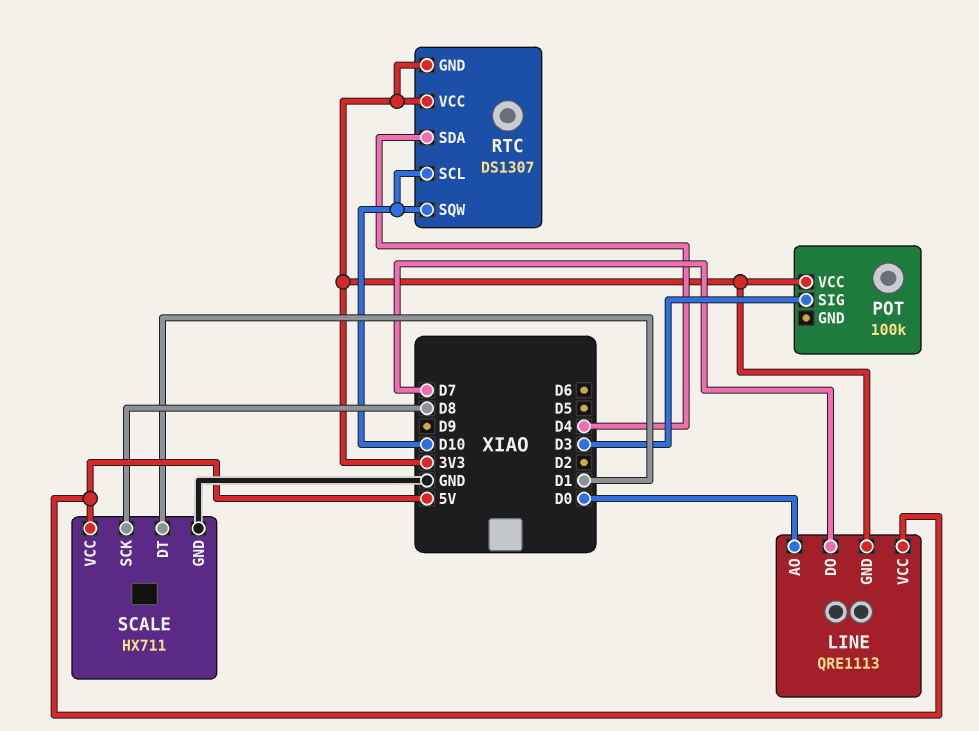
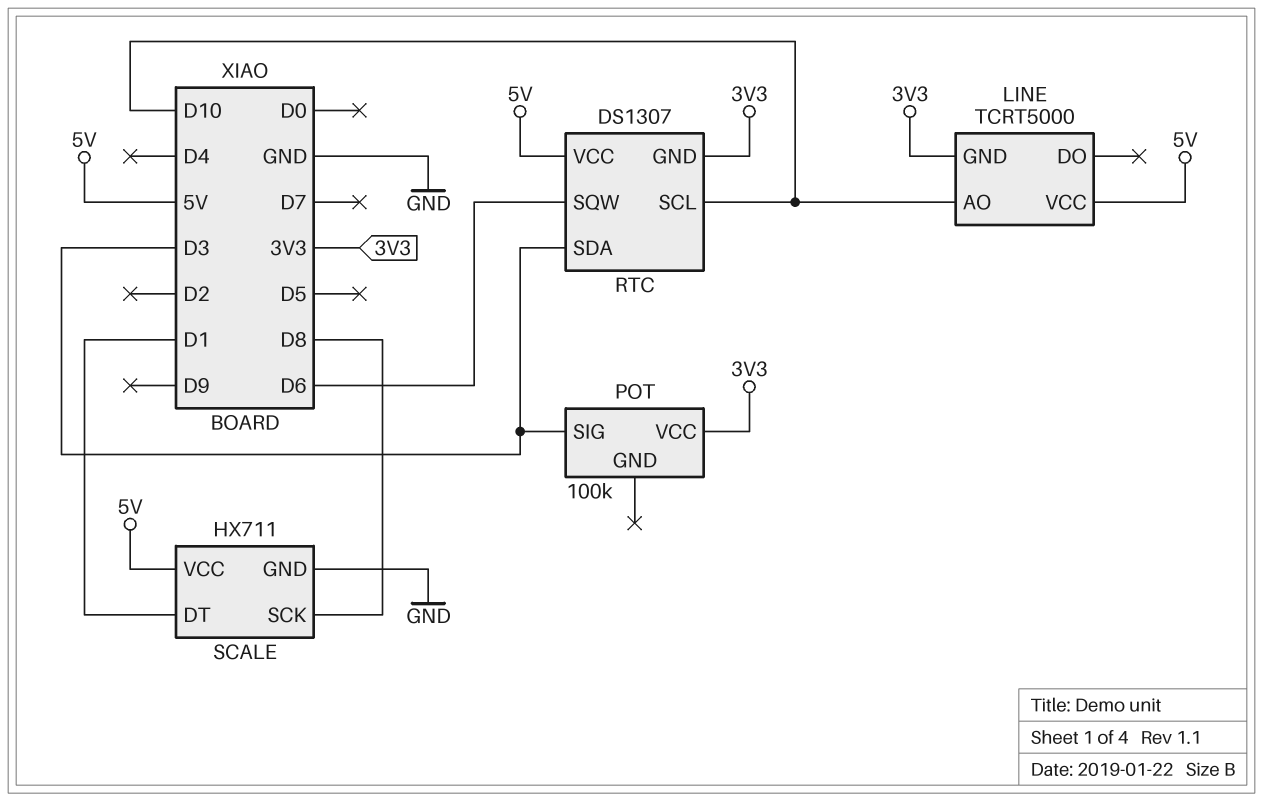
LINE: QRE1113 -> TCRT5000
LINE pin AO: D0 -> D10
LINE pin DO: D7 -> none
RTC pin SDA: D4 -> D3
RTC pin SQW: D10 -> D6
RTC pin VCC: 3V3 -> 5V

